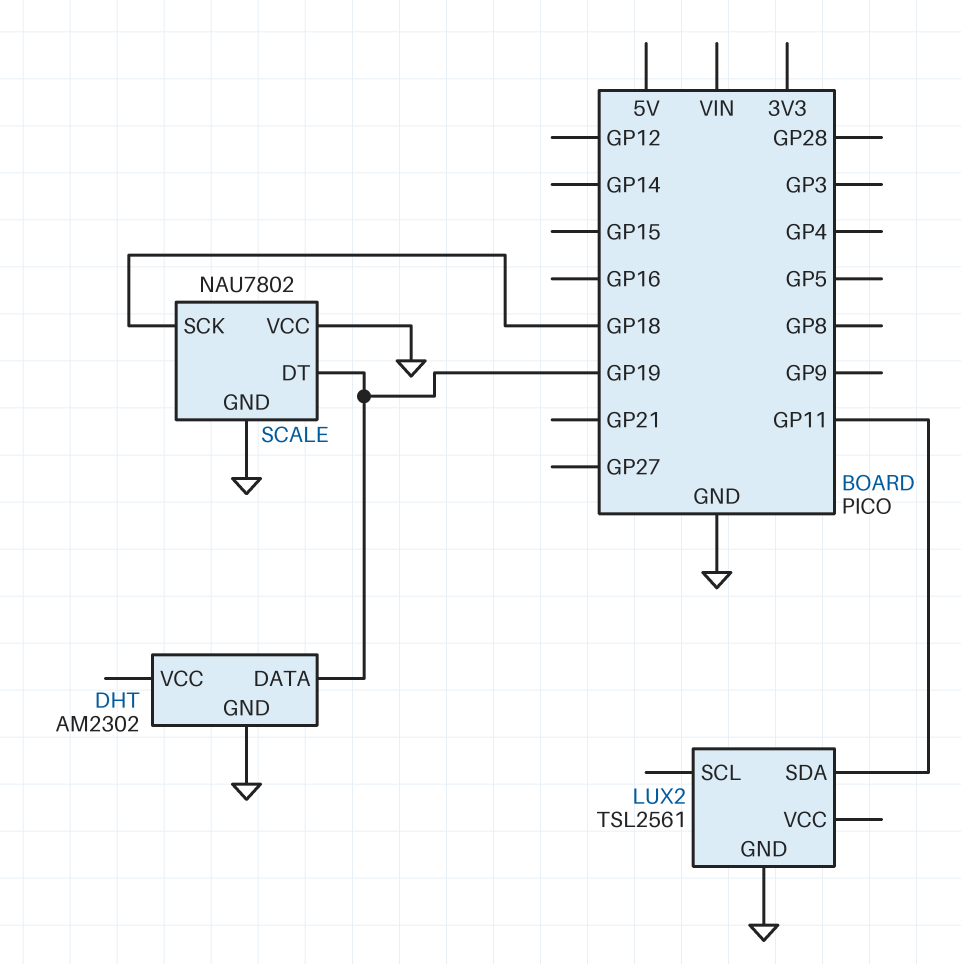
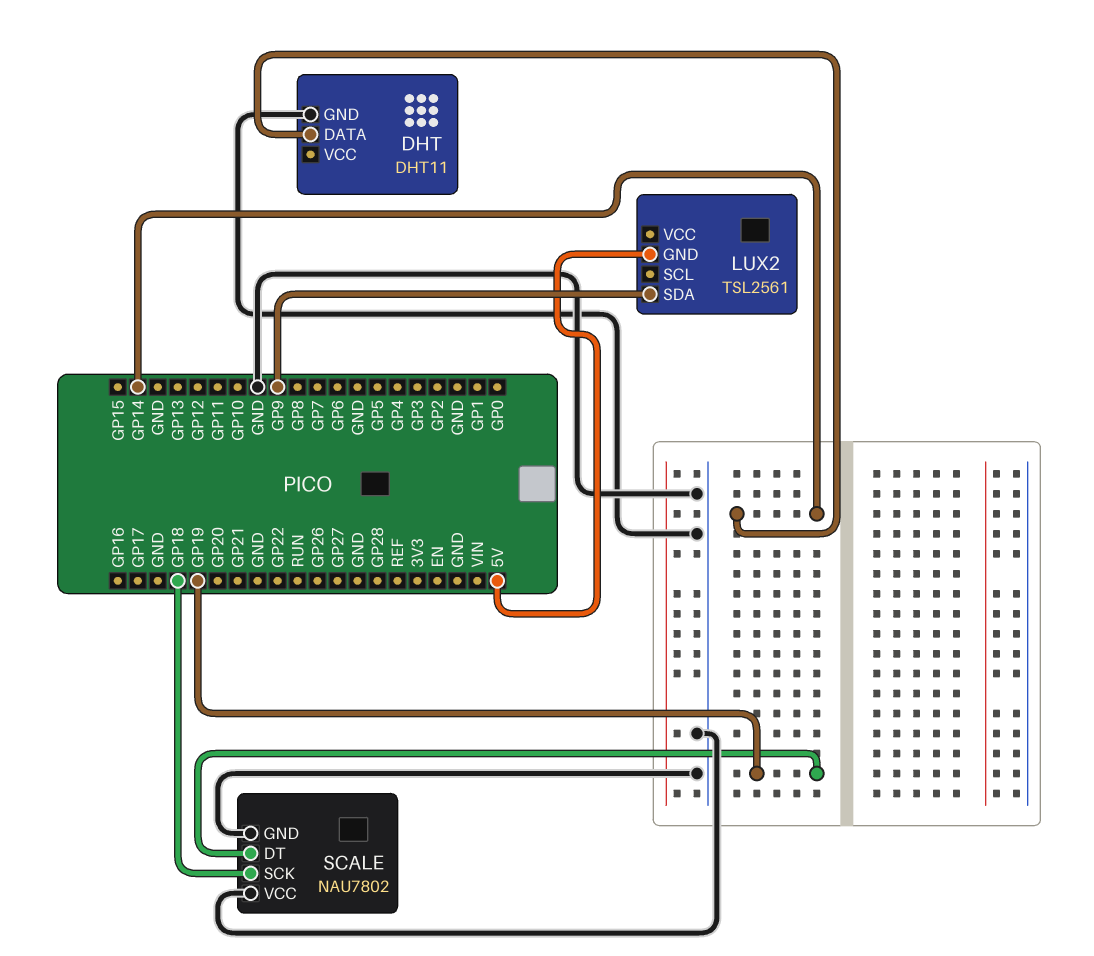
DHT: AM2302 -> DHT11
DHT pin DATA: GP19 -> GP14
LUX2 pin GND: GND -> 5V
LUX2 pin SDA: GP11 -> GP9

